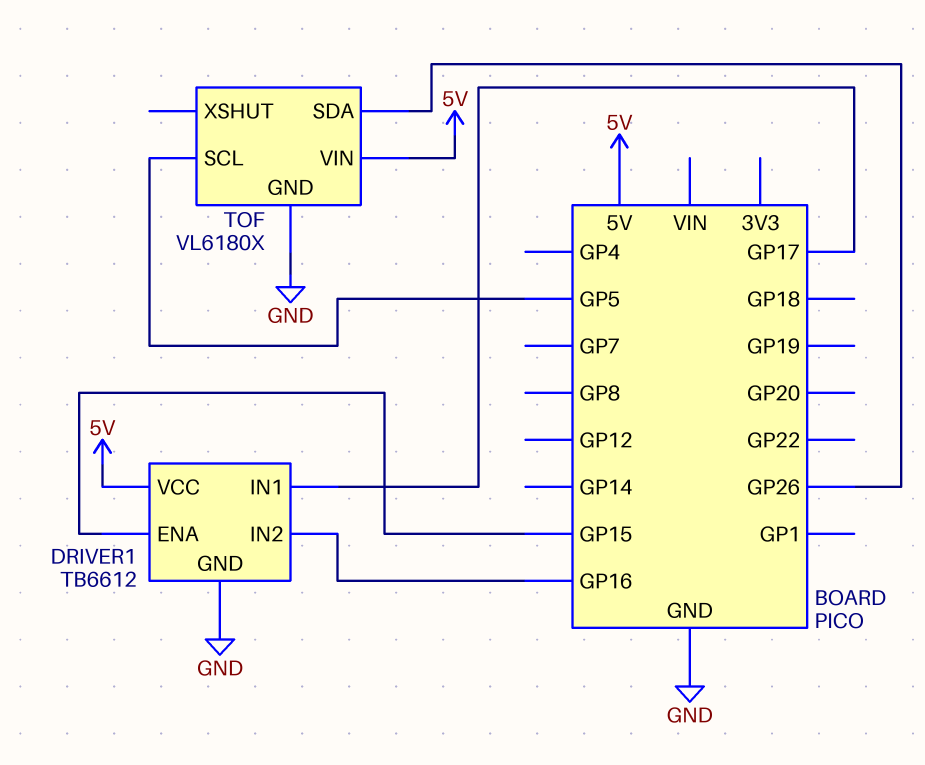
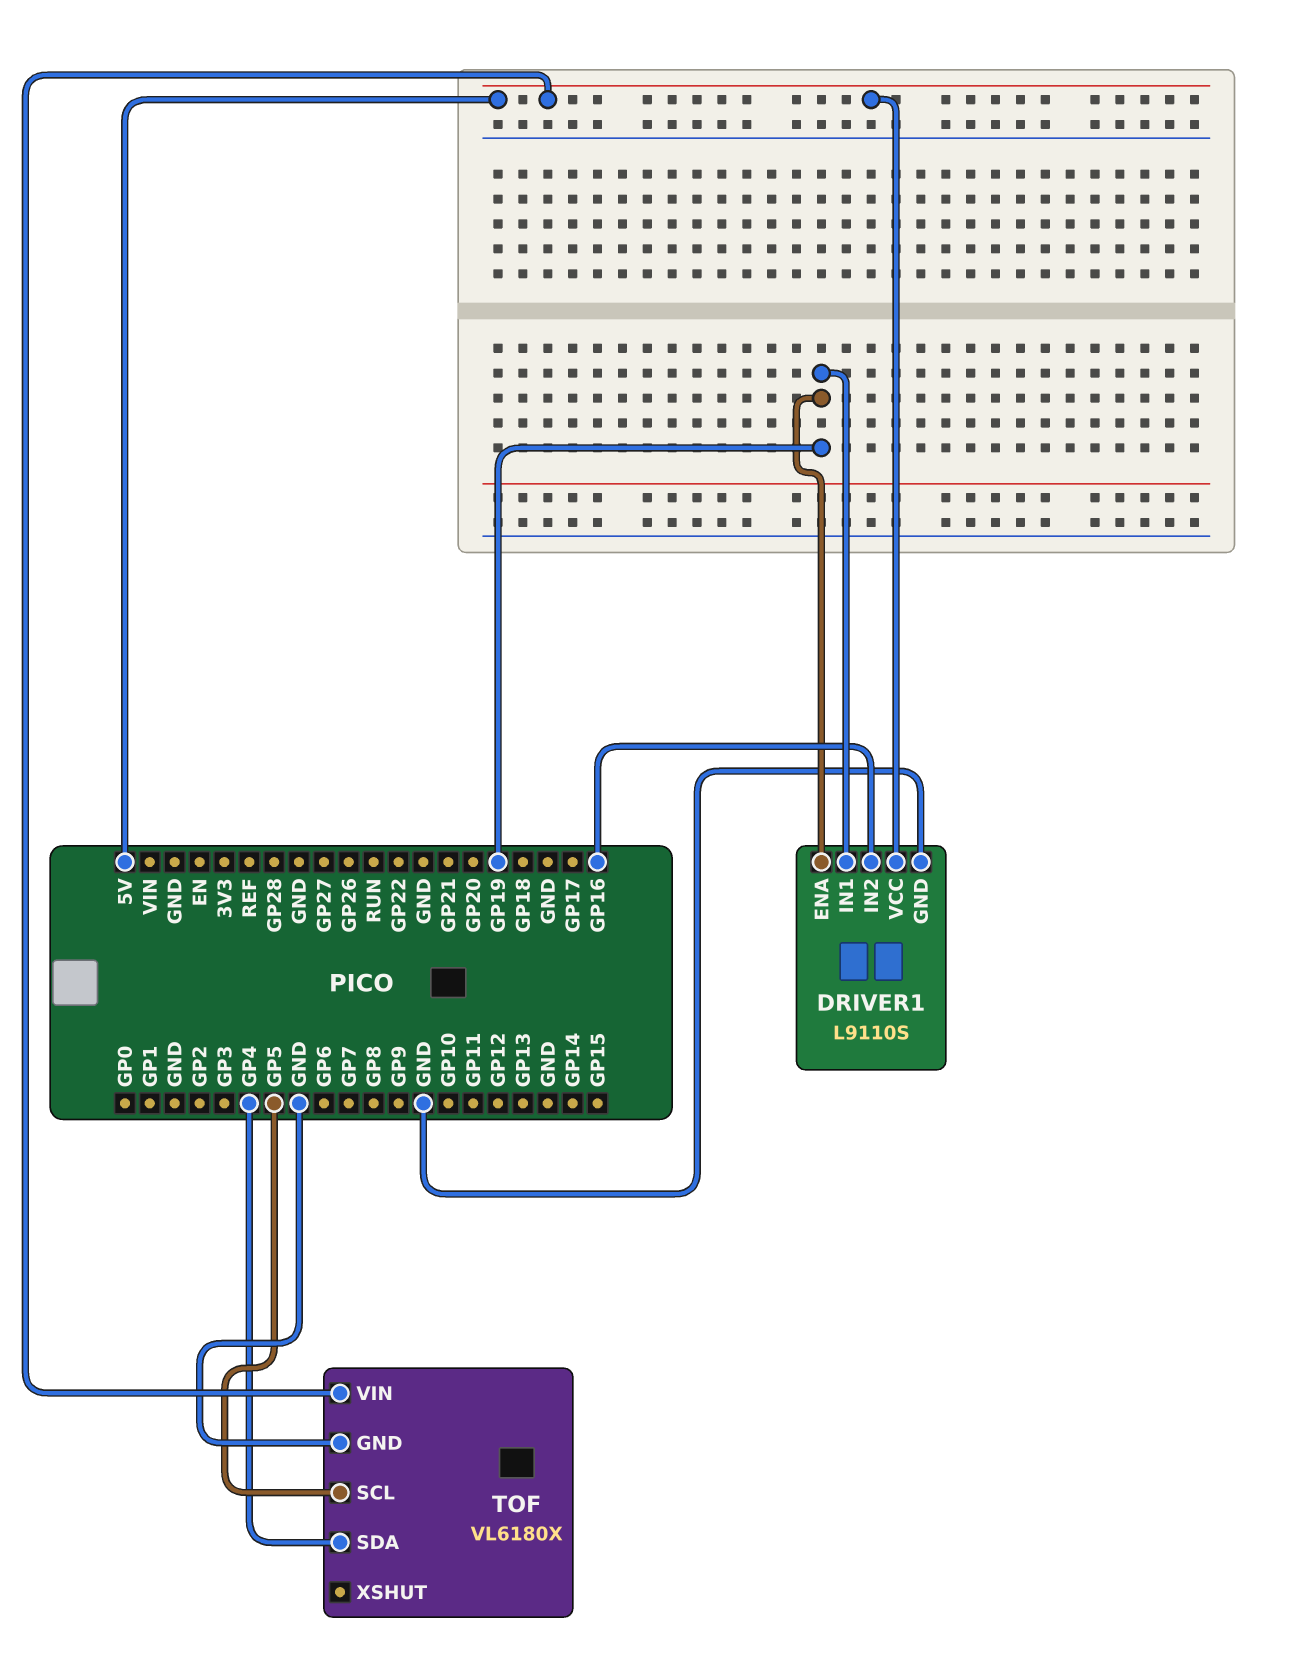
DRIVER1: TB6612 -> L9110S
DRIVER1 pin ENA: GP15 -> GP19
DRIVER1 pin IN1: GP17 -> GP19
TOF pin SDA: GP26 -> GP4

